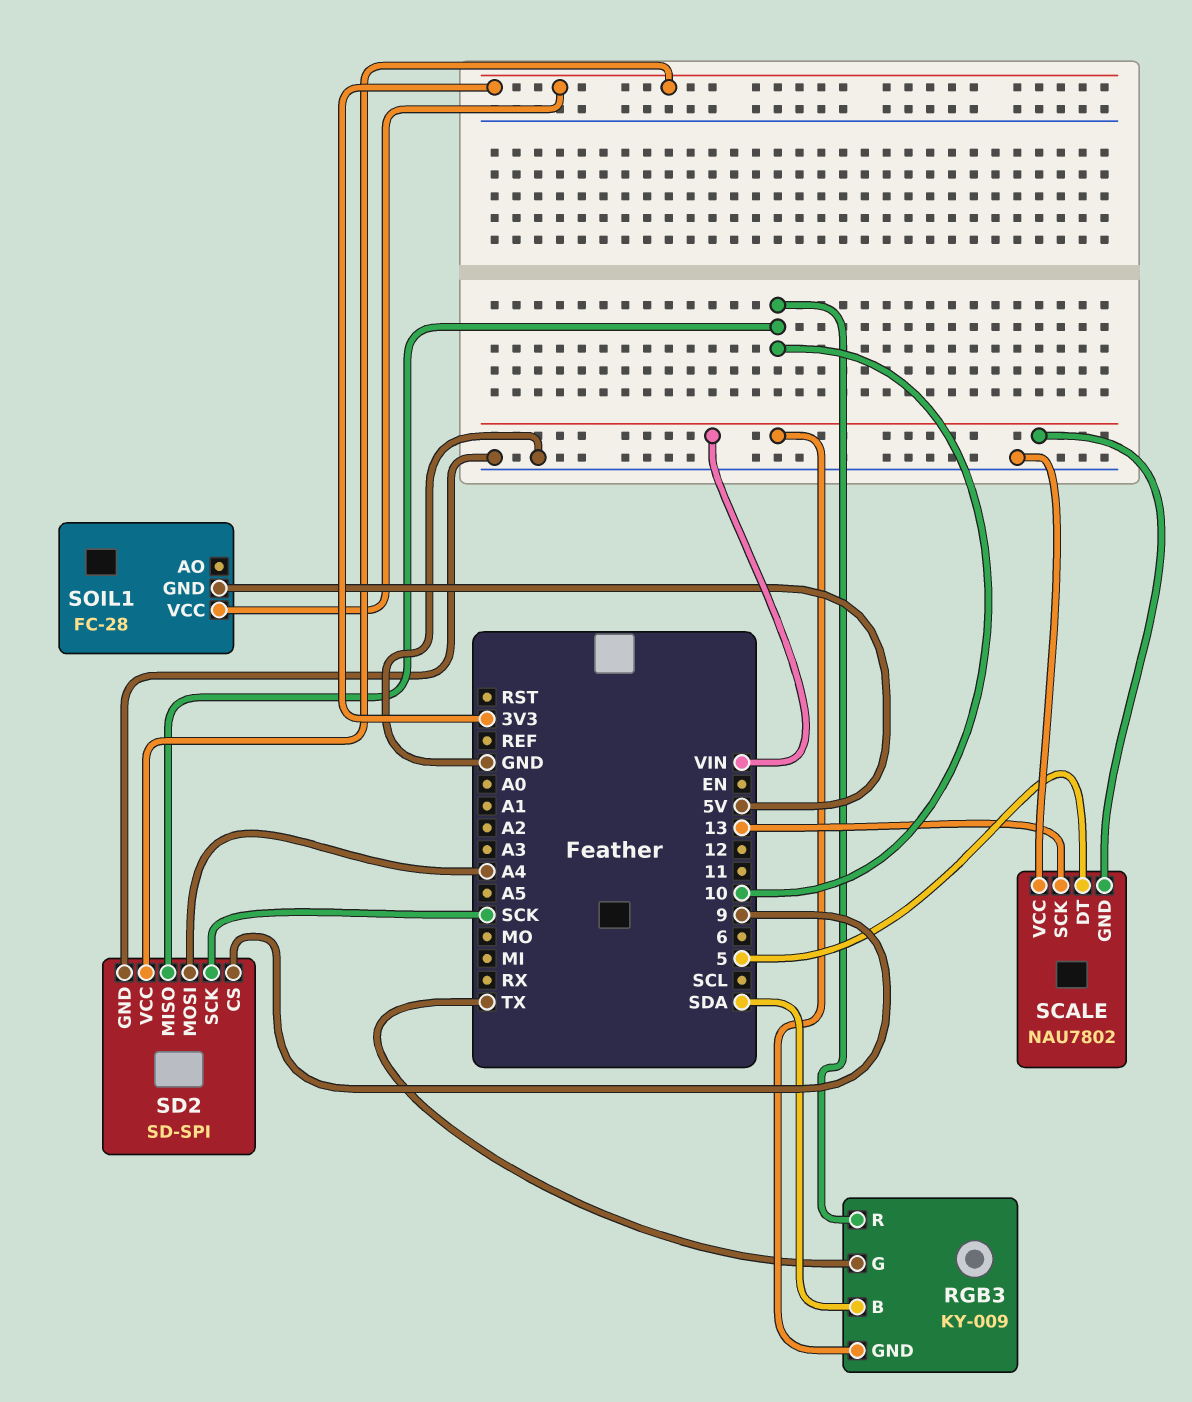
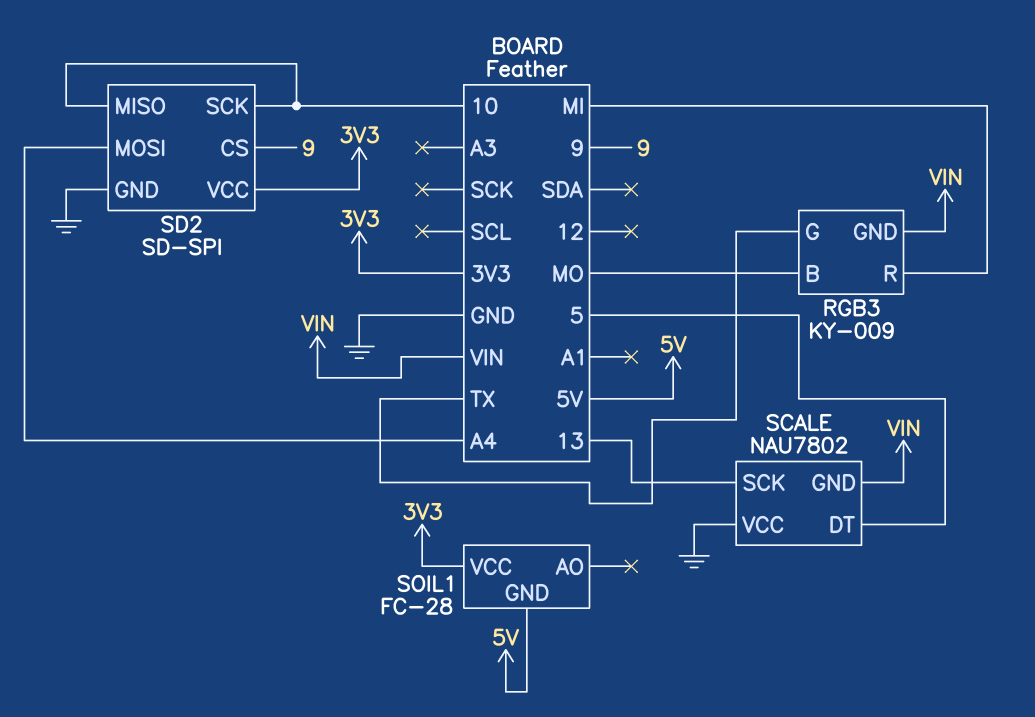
RGB3 pin B: SDA -> MO
RGB3 pin R: 10 -> MI
SD2 pin SCK: SCK -> 10

